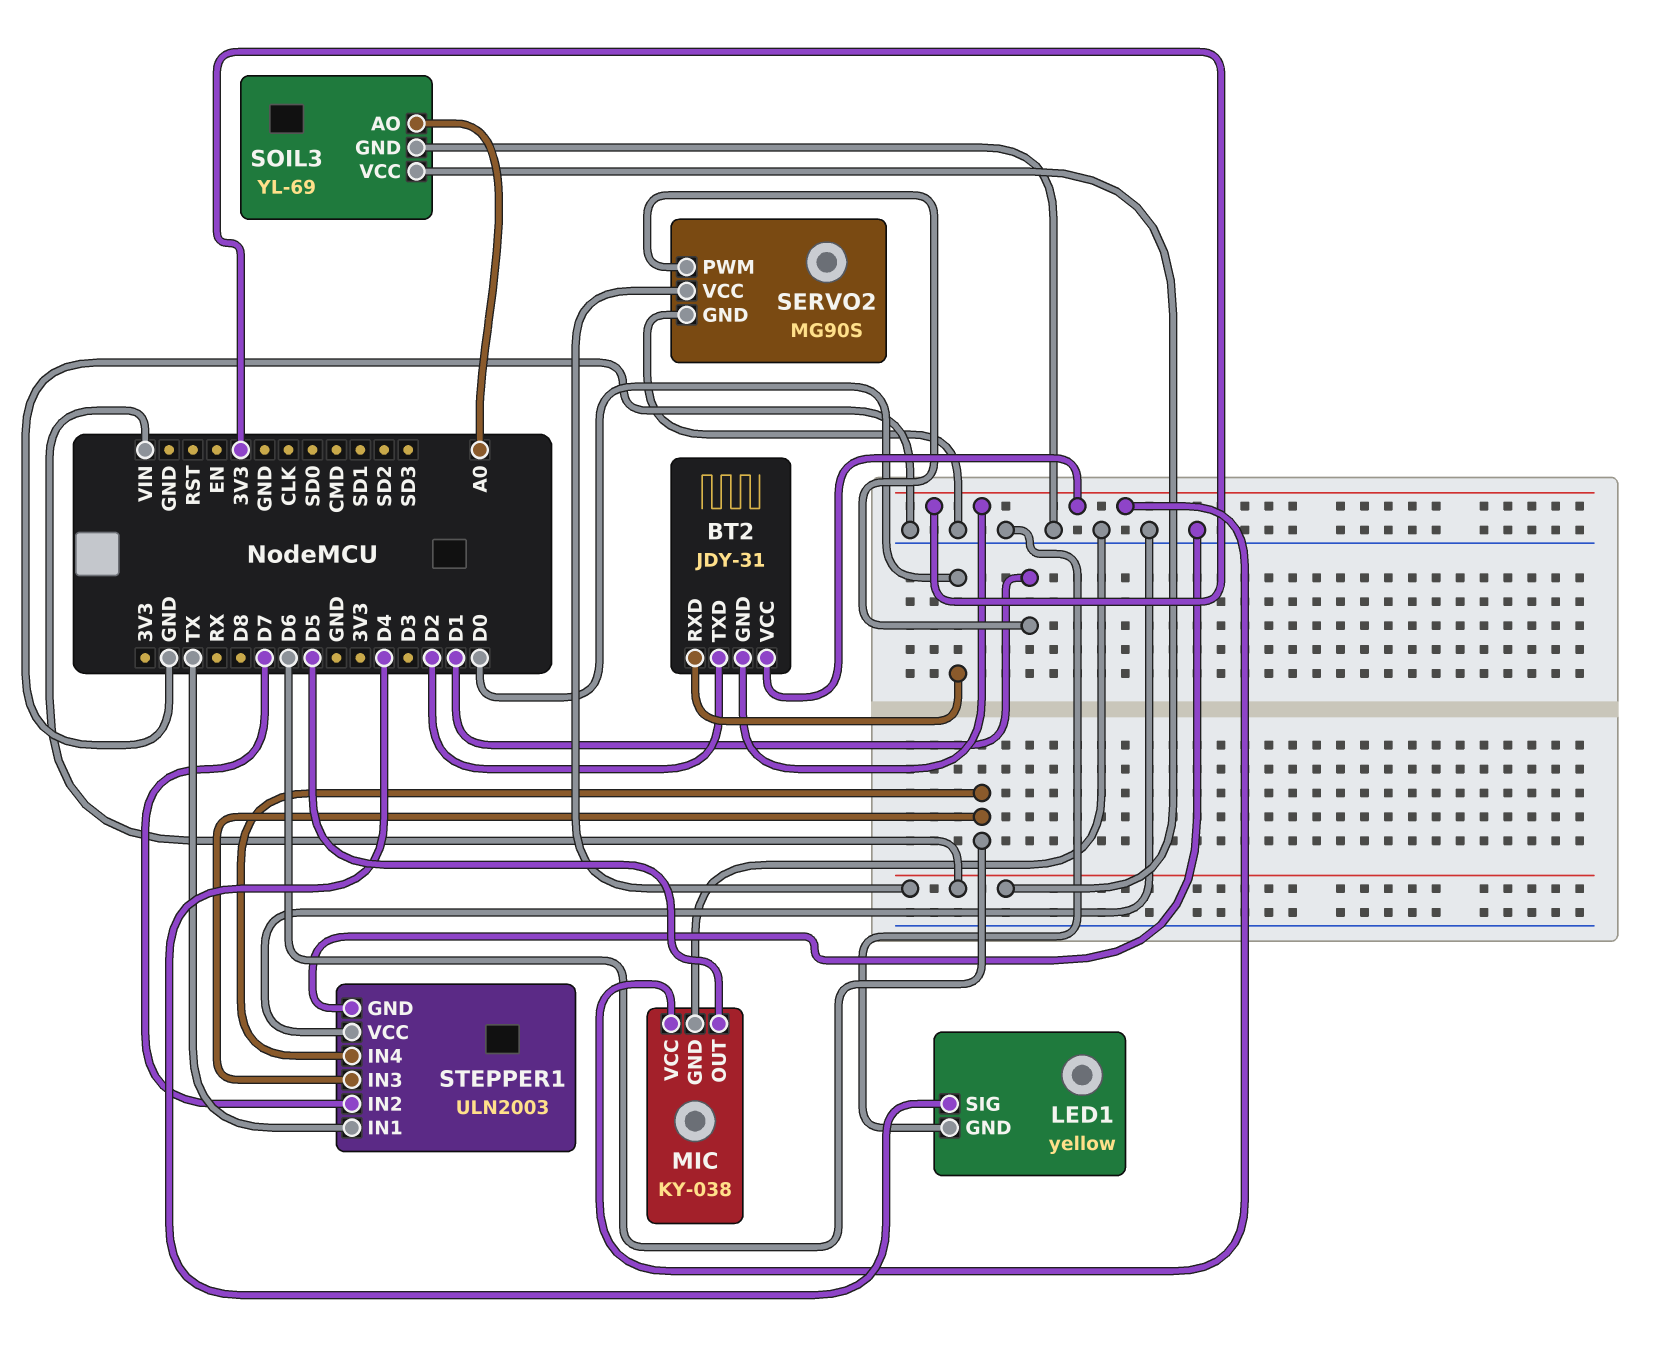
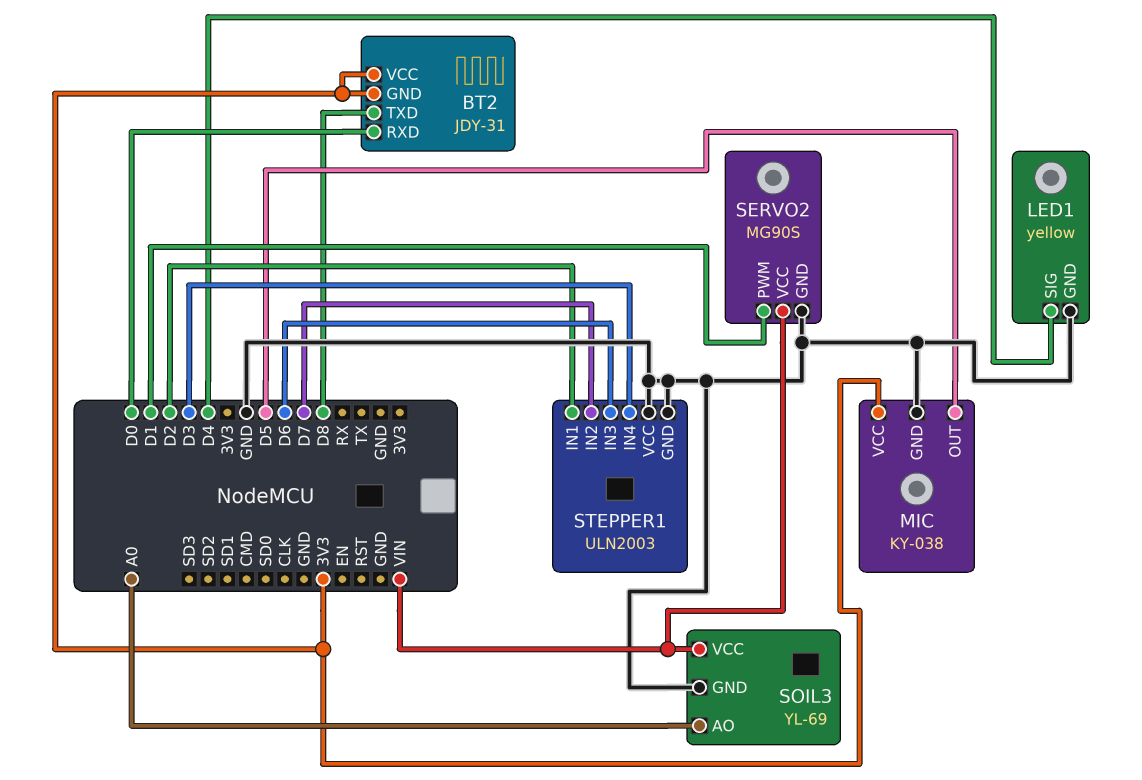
BT2 pin TXD: D2 -> D8
STEPPER1 pin IN1: TX -> D2
STEPPER1 pin IN4: D6 -> D3

